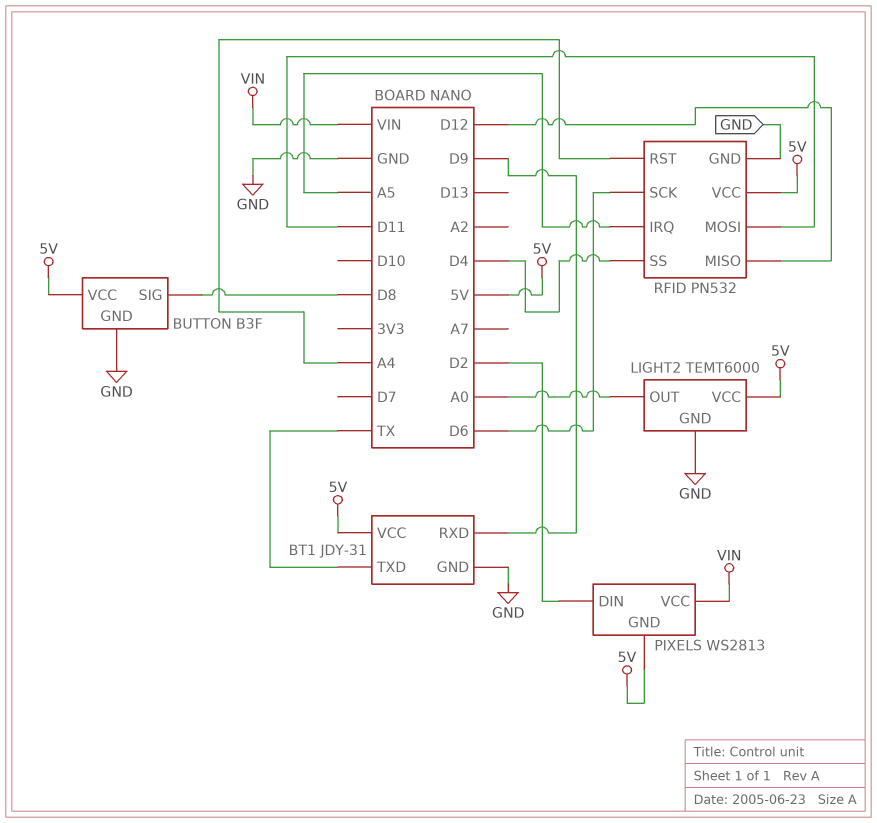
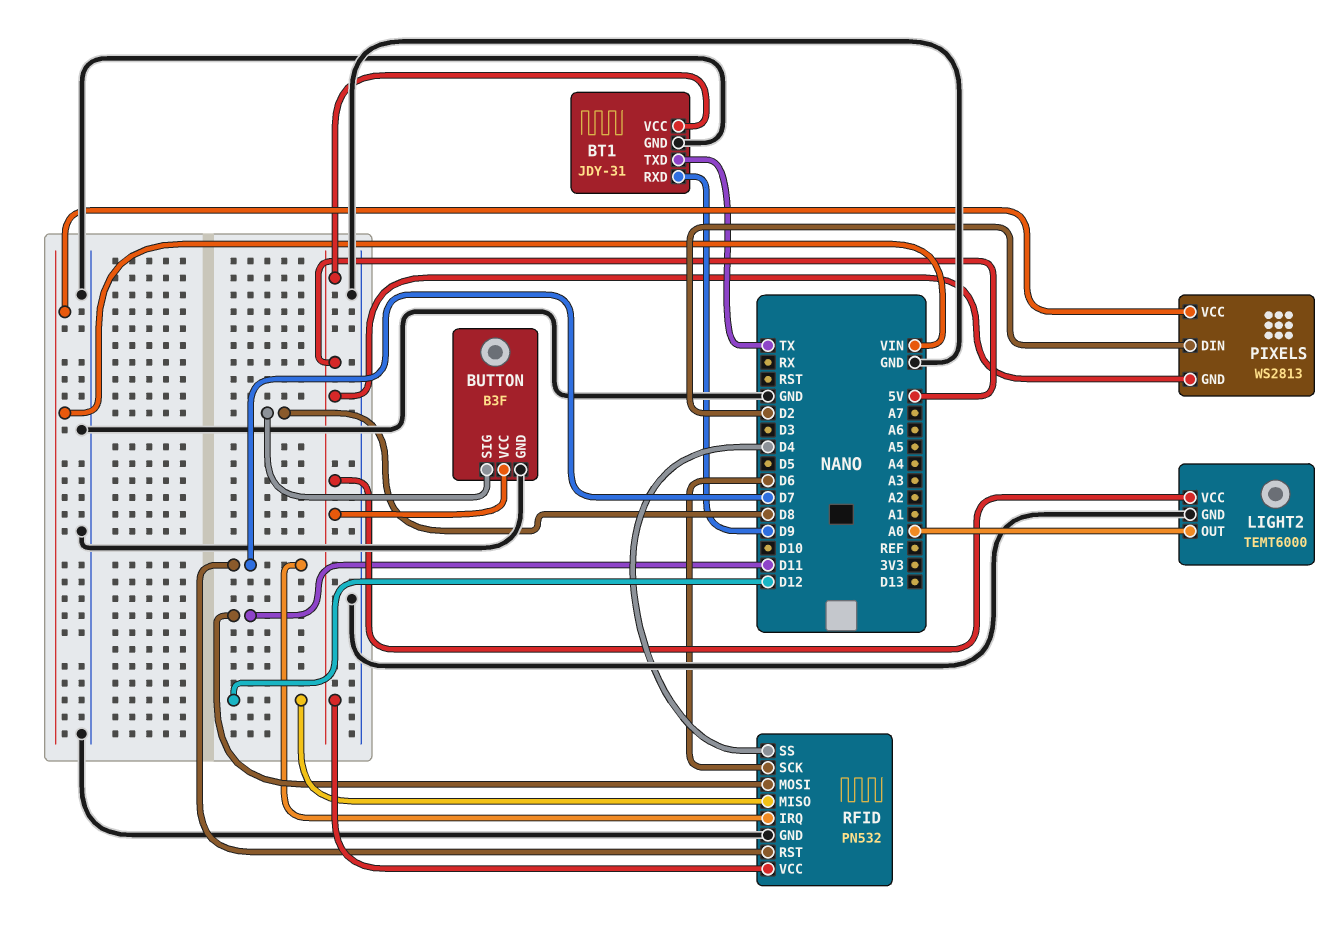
RFID pin IRQ: A5 -> D7
RFID pin RST: A4 -> D7

